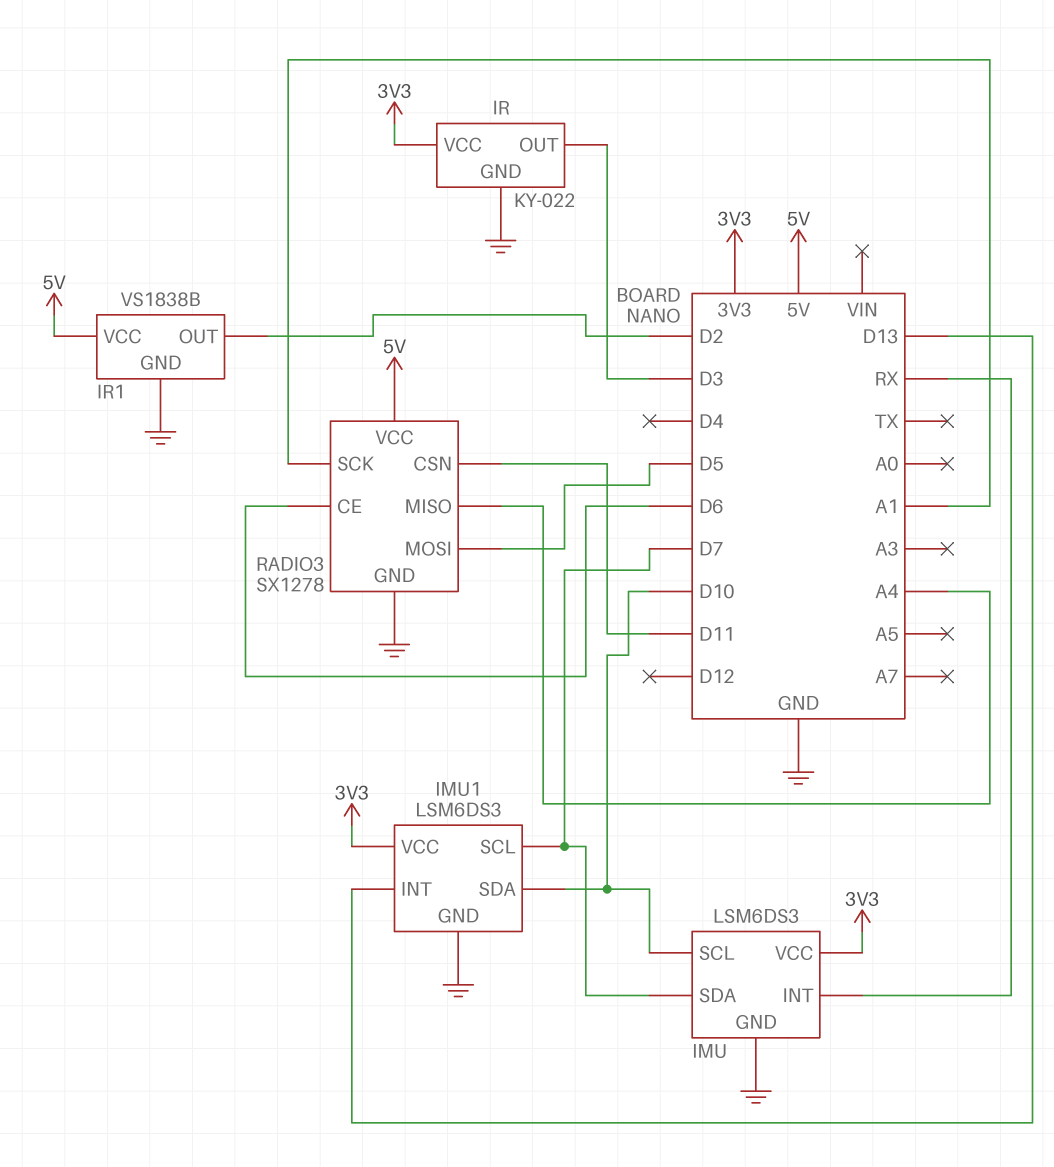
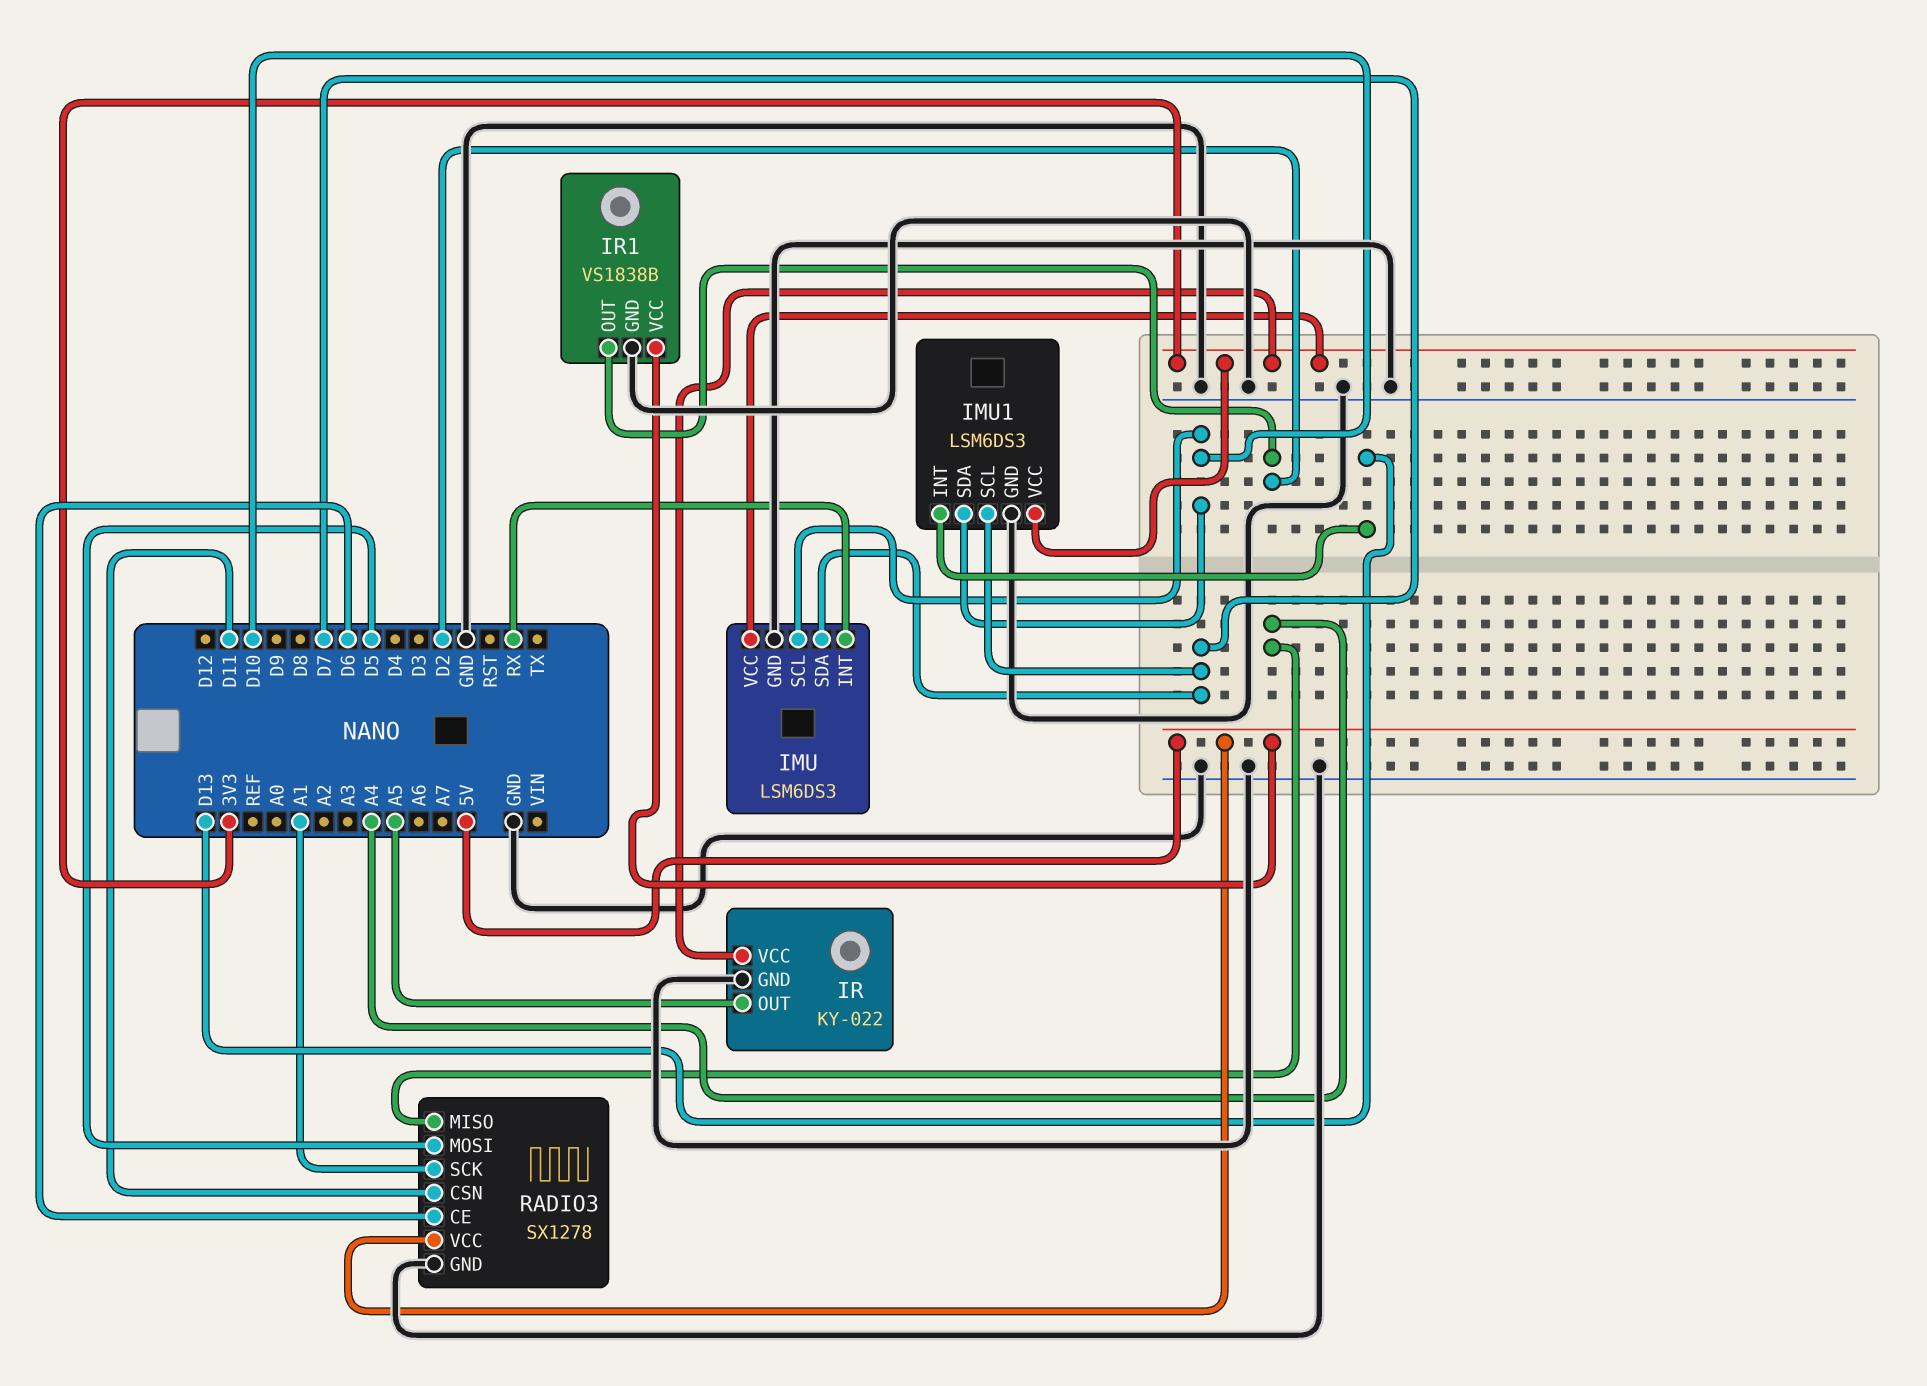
IR pin OUT: D3 -> A5

